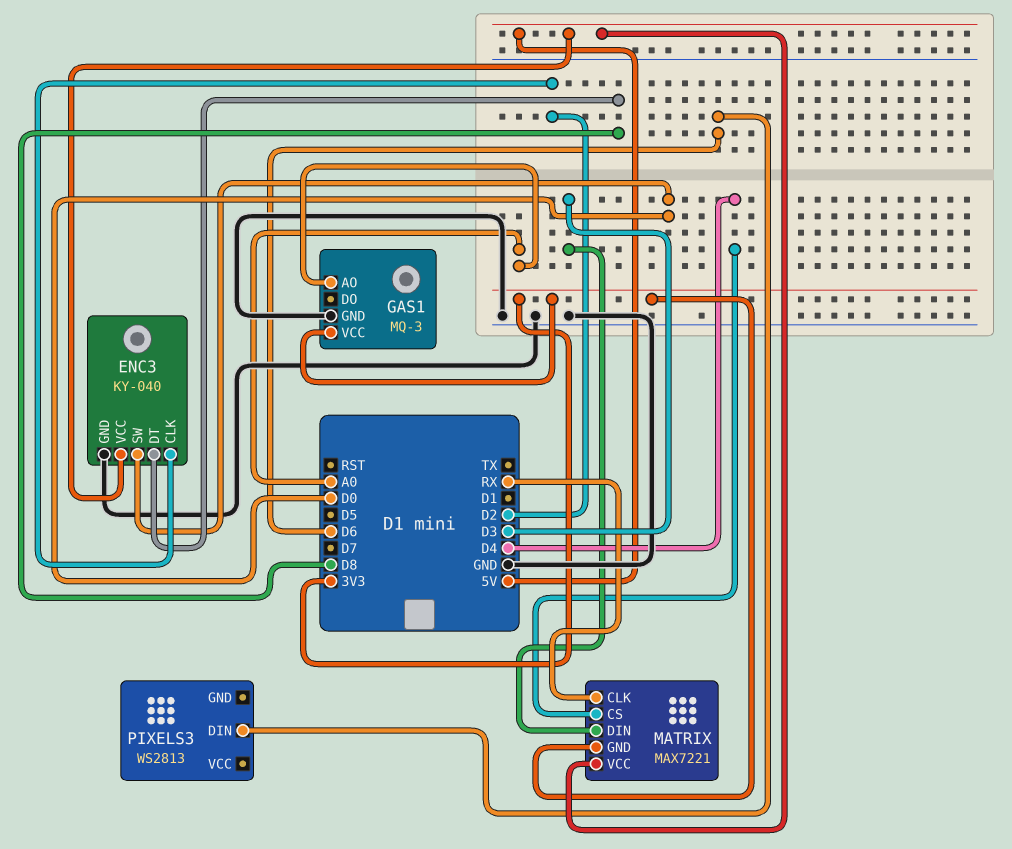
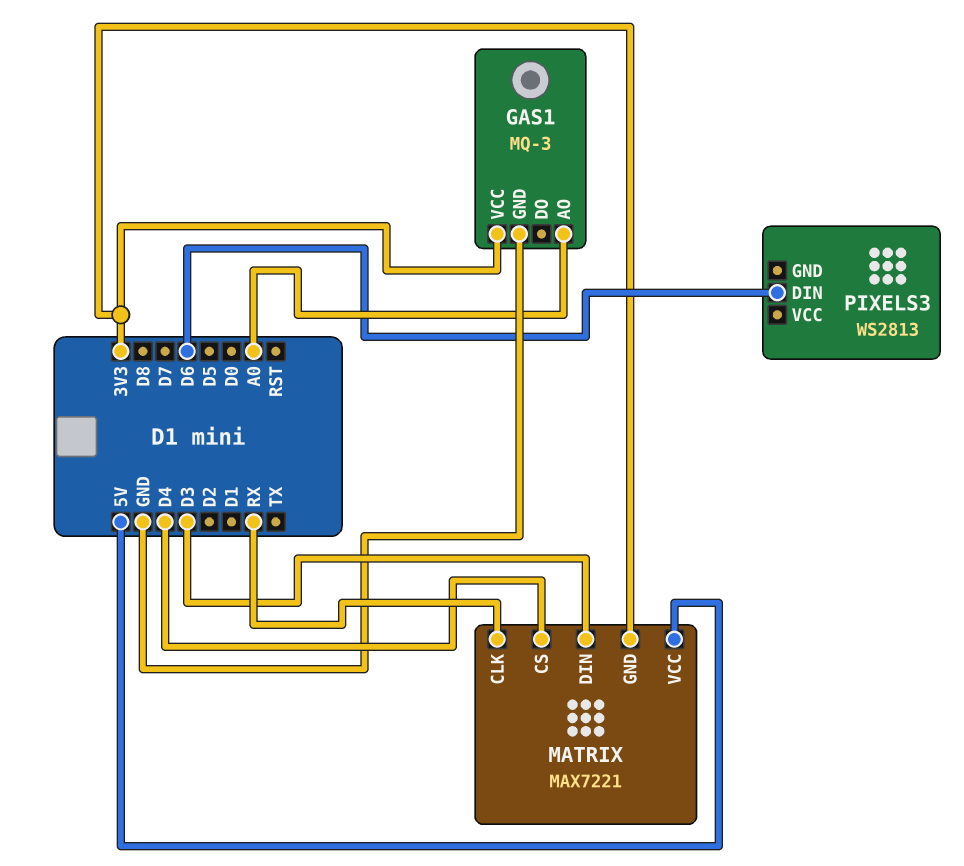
ENC3: KY-040 -> none
ENC3 pin CLK: D2 -> none
ENC3 pin DT: D8 -> none
ENC3 pin GND: GND -> none
ENC3 pin SW: D0 -> none
ENC3 pin VCC: 5V -> none

